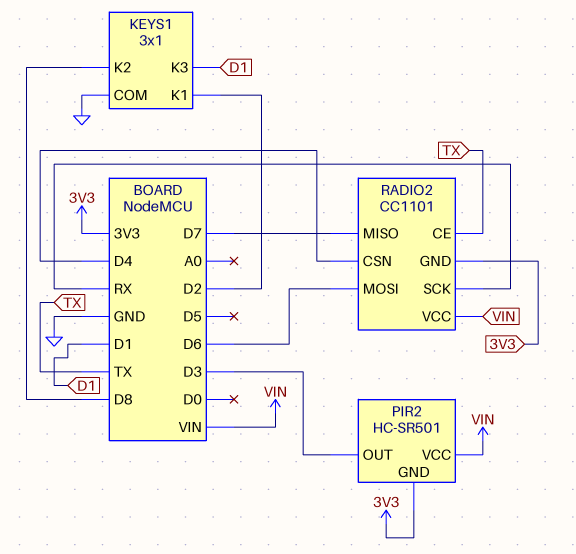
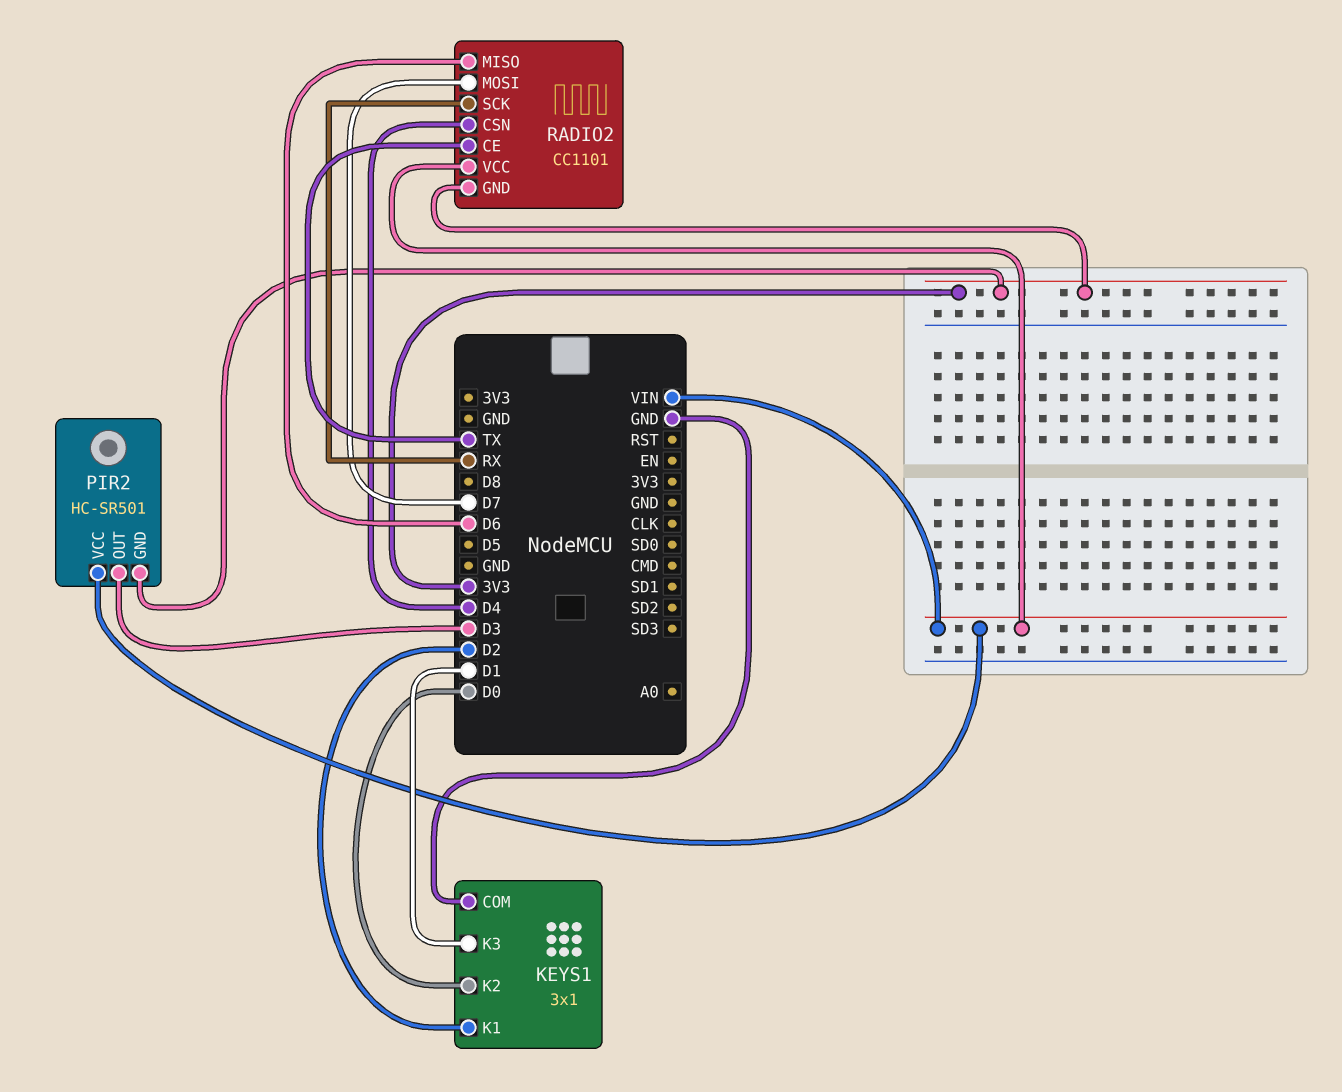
KEYS1 pin K2: D8 -> D0
RADIO2 pin MISO: D7 -> D6
RADIO2 pin MOSI: D6 -> D7

